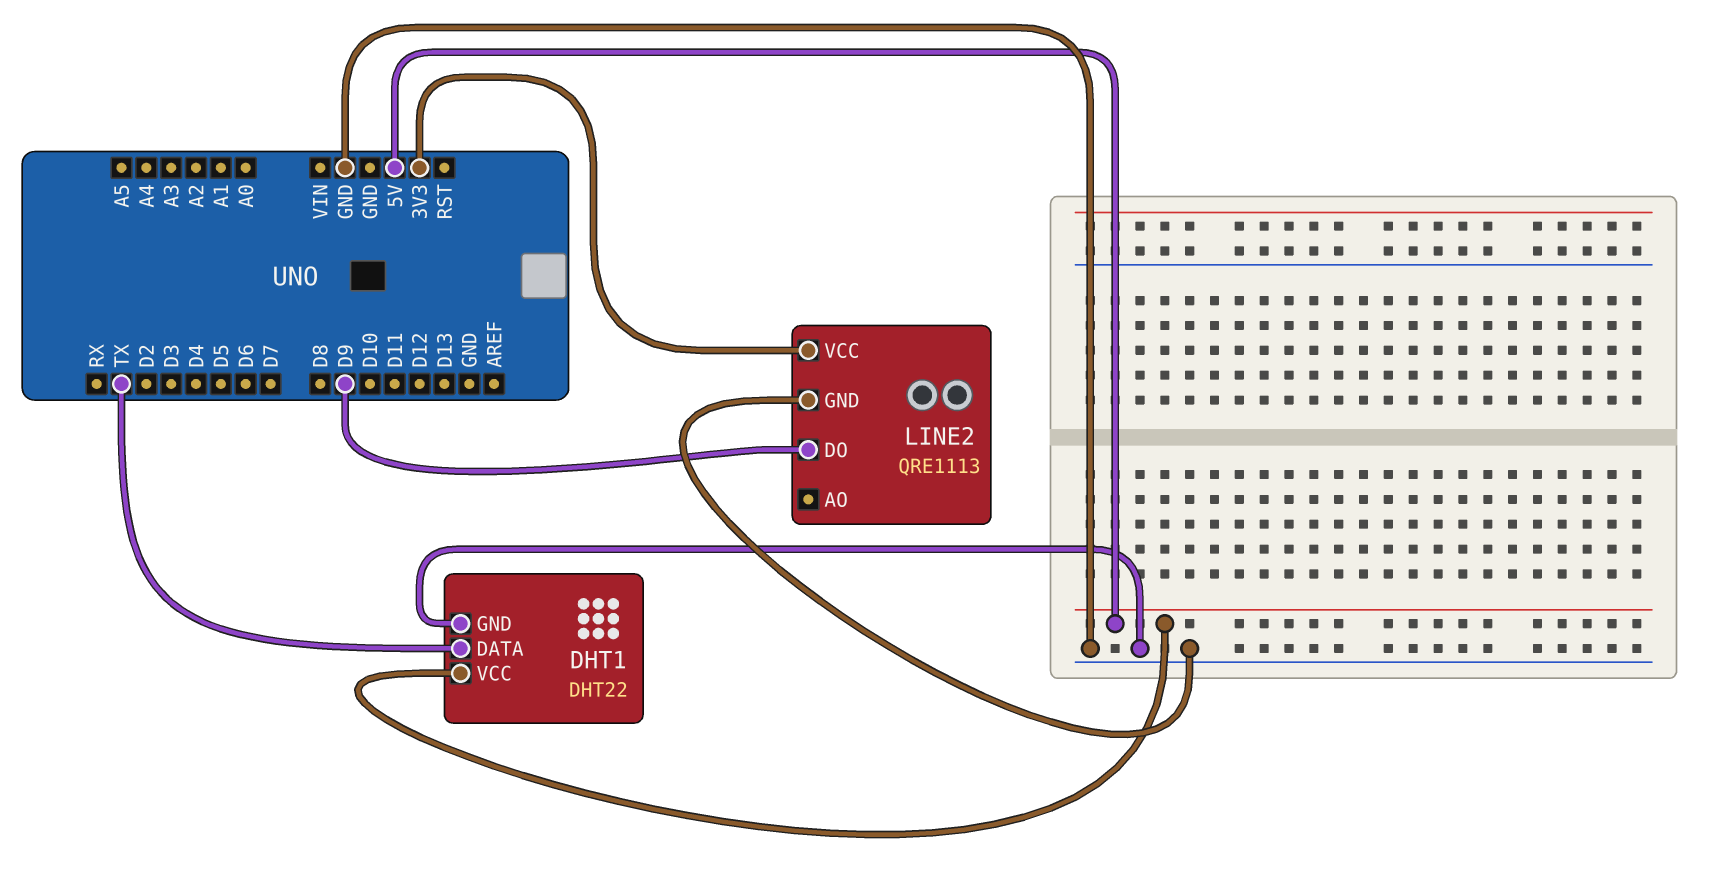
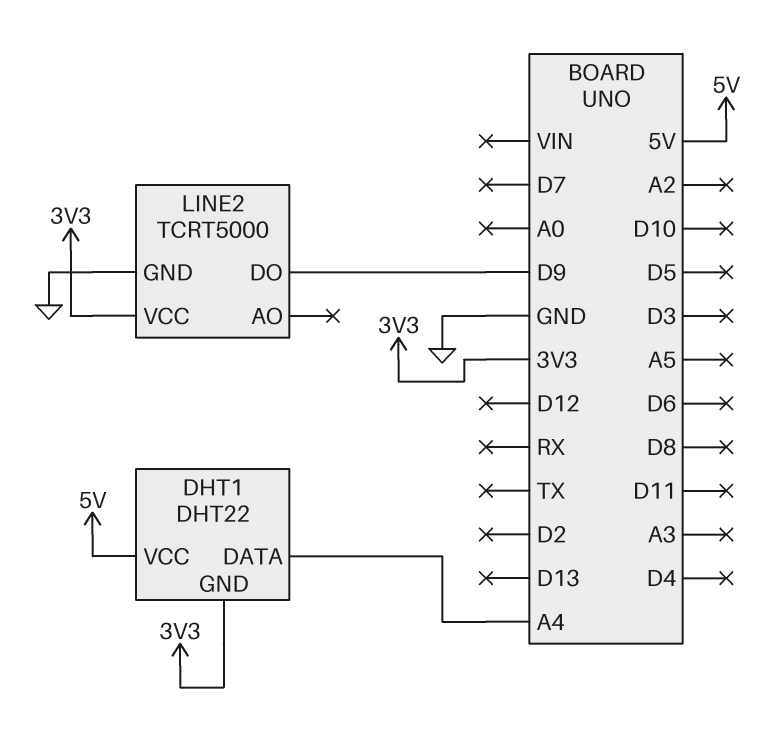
DHT1 pin DATA: TX -> A4
DHT1 pin GND: GND -> 3V3
LINE2: QRE1113 -> TCRT5000

